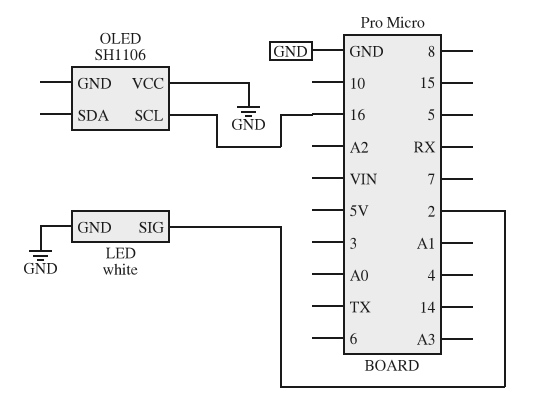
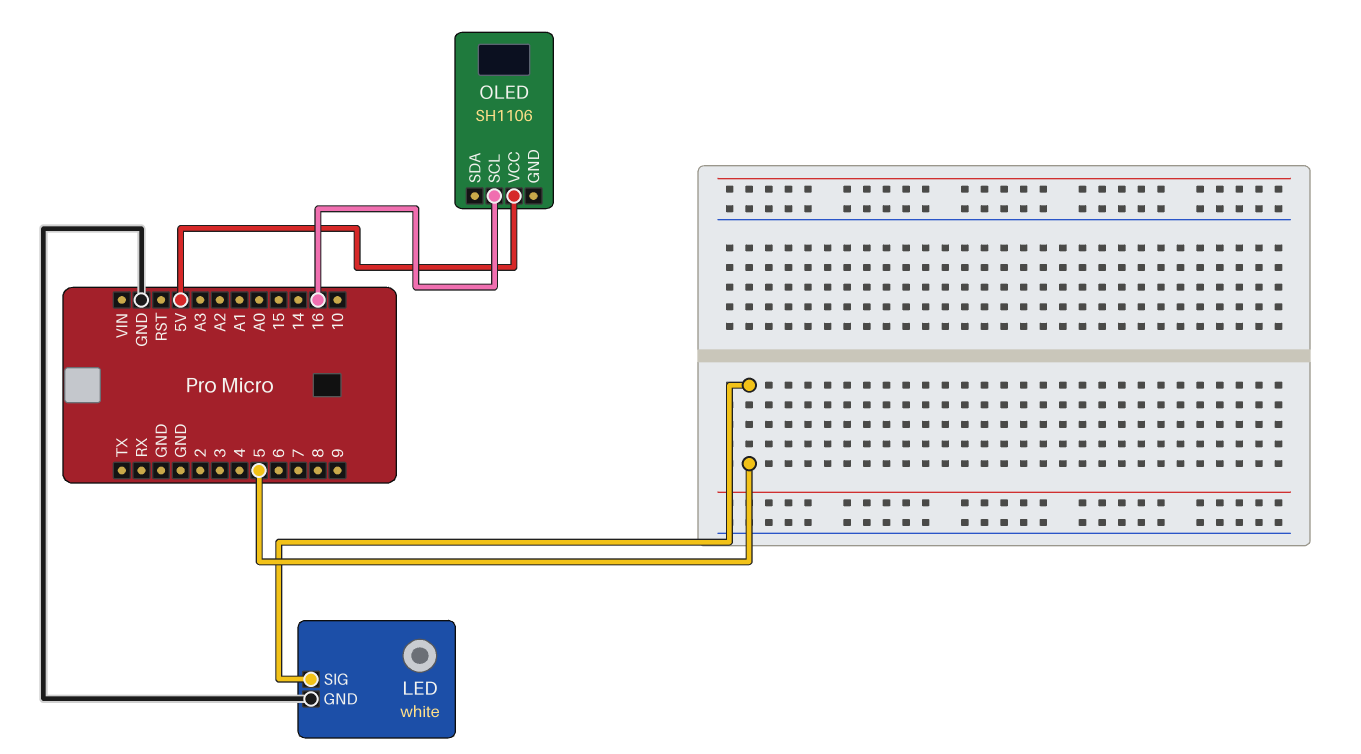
LED pin SIG: 2 -> 5
OLED pin VCC: GND -> 5V

